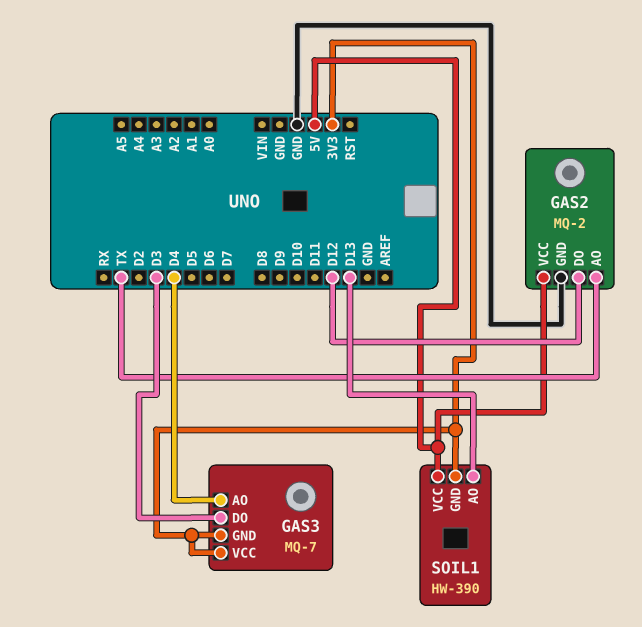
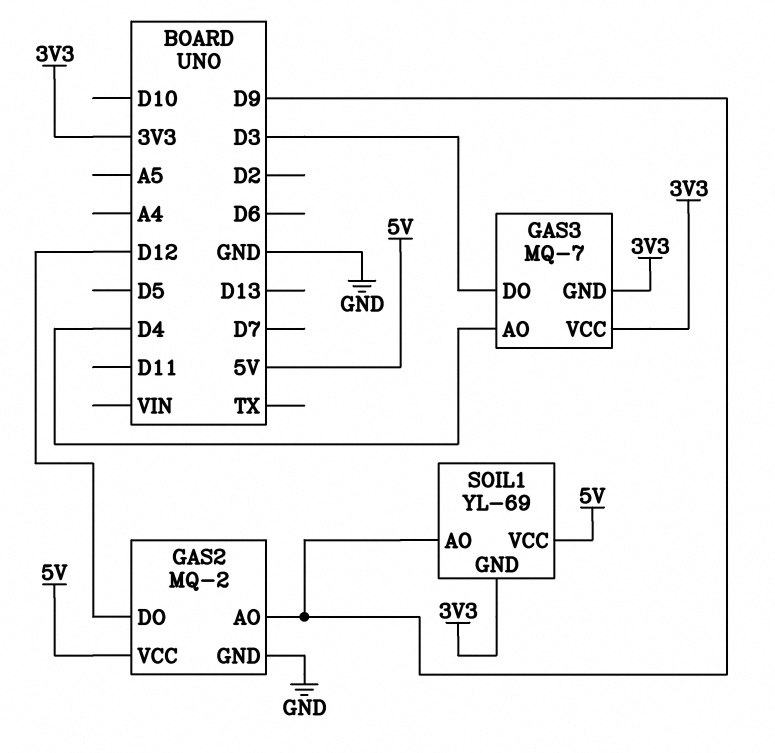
GAS2 pin AO: TX -> D9
SOIL1: HW-390 -> YL-69
SOIL1 pin AO: D13 -> D9

